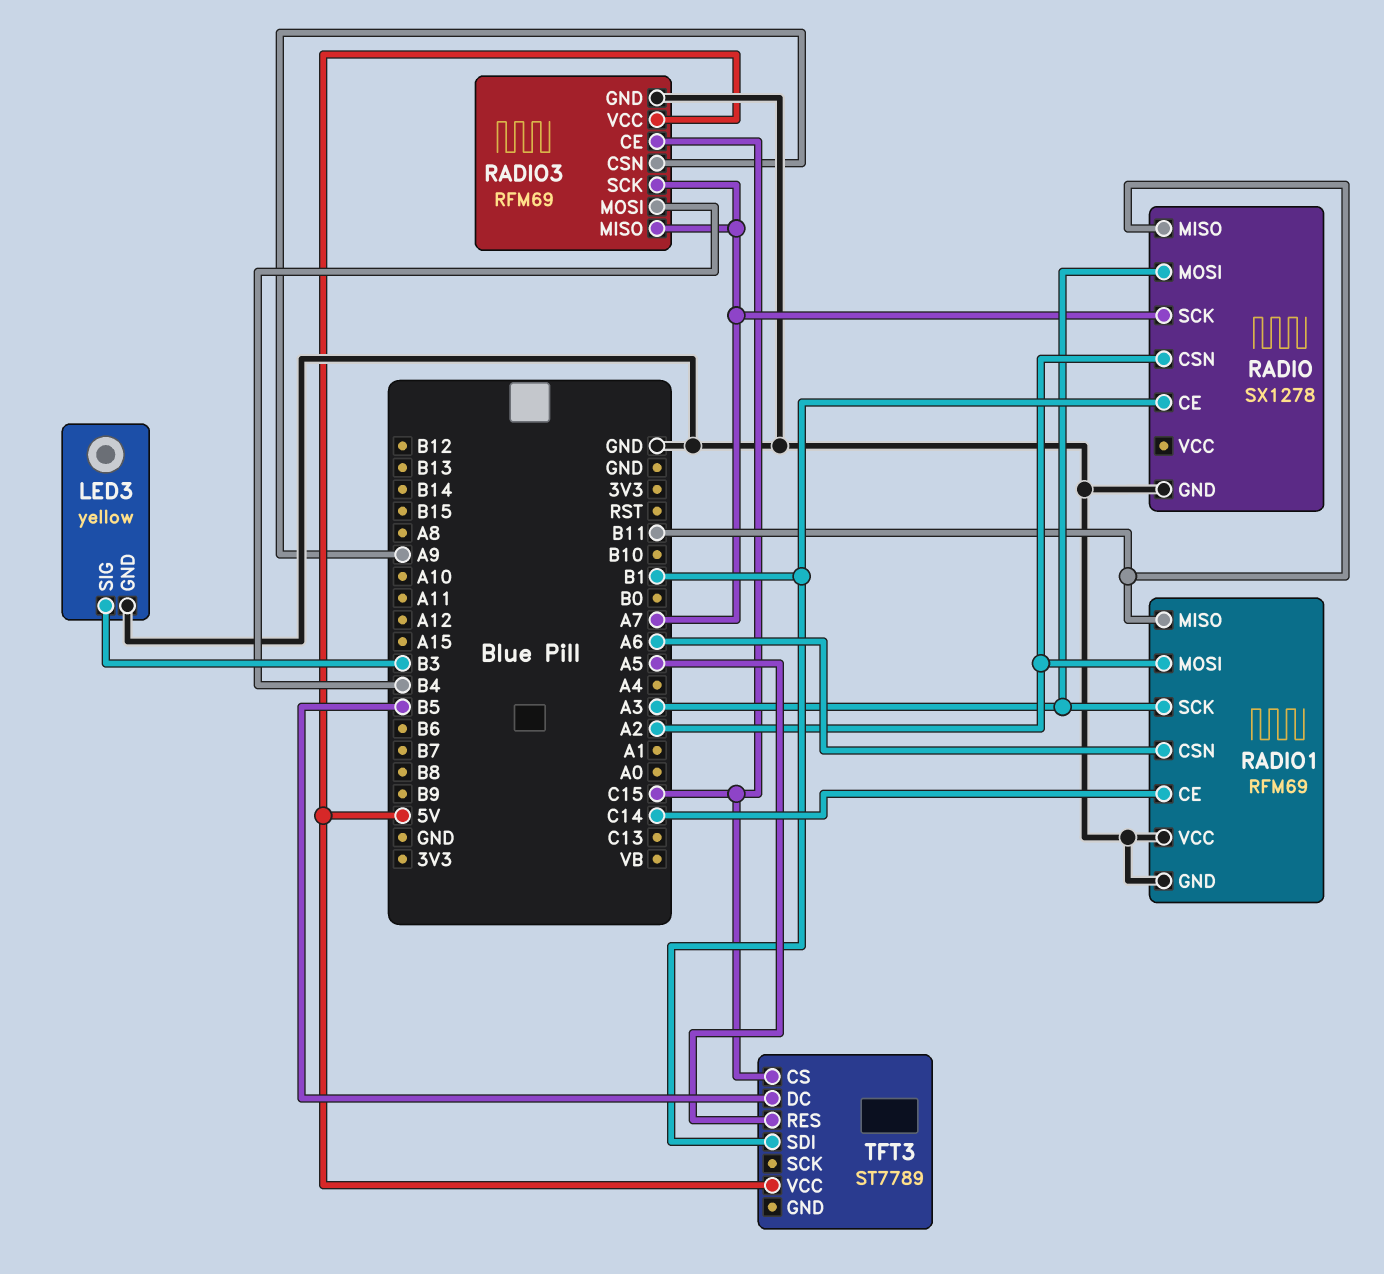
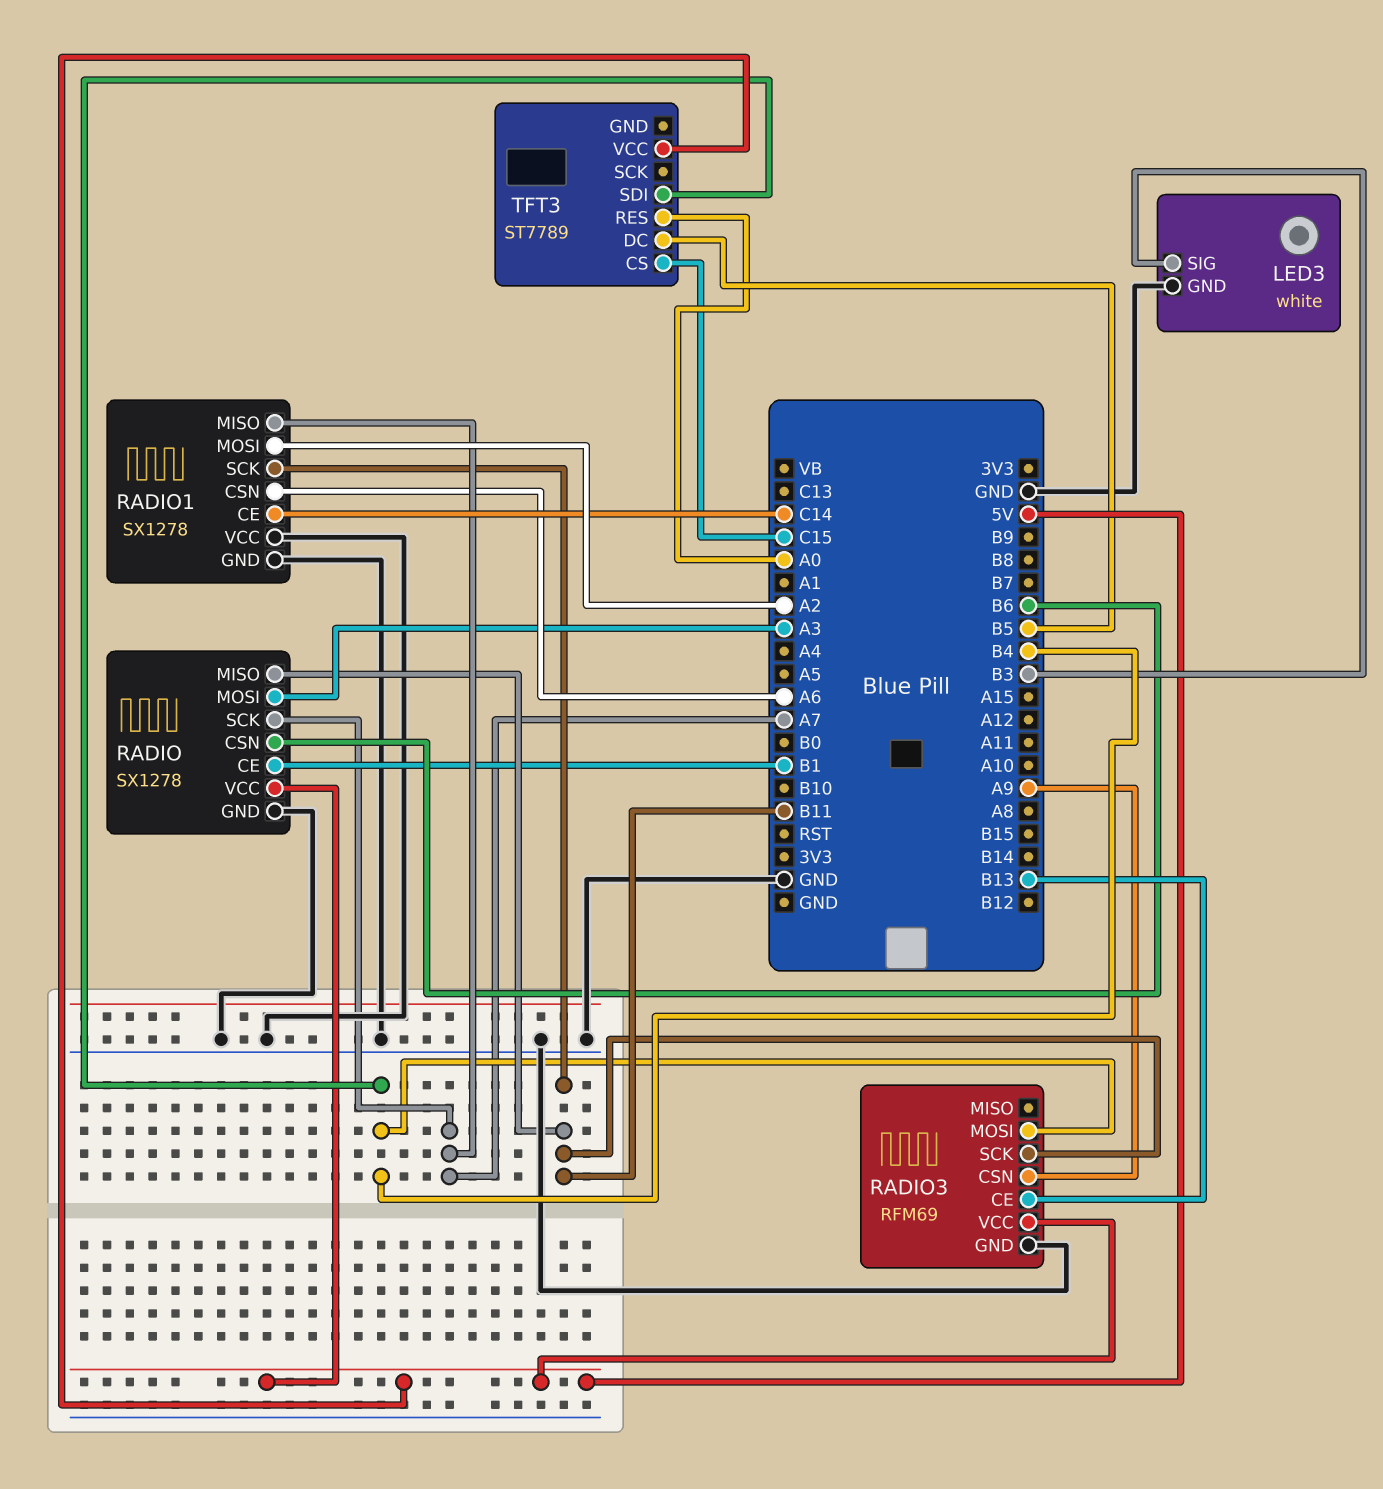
LED3: yellow -> white
RADIO pin CSN: A2 -> B6
RADIO pin VCC: none -> 5V
RADIO1: RFM69 -> SX1278
RADIO1 pin MISO: B11 -> A7
RADIO1 pin SCK: A3 -> B11
RADIO3 pin CE: C15 -> B13
RADIO3 pin MISO: A7 -> none
RADIO3 pin SCK: A7 -> B11
TFT3 pin RES: A5 -> A0
TFT3 pin SDI: B1 -> B4

